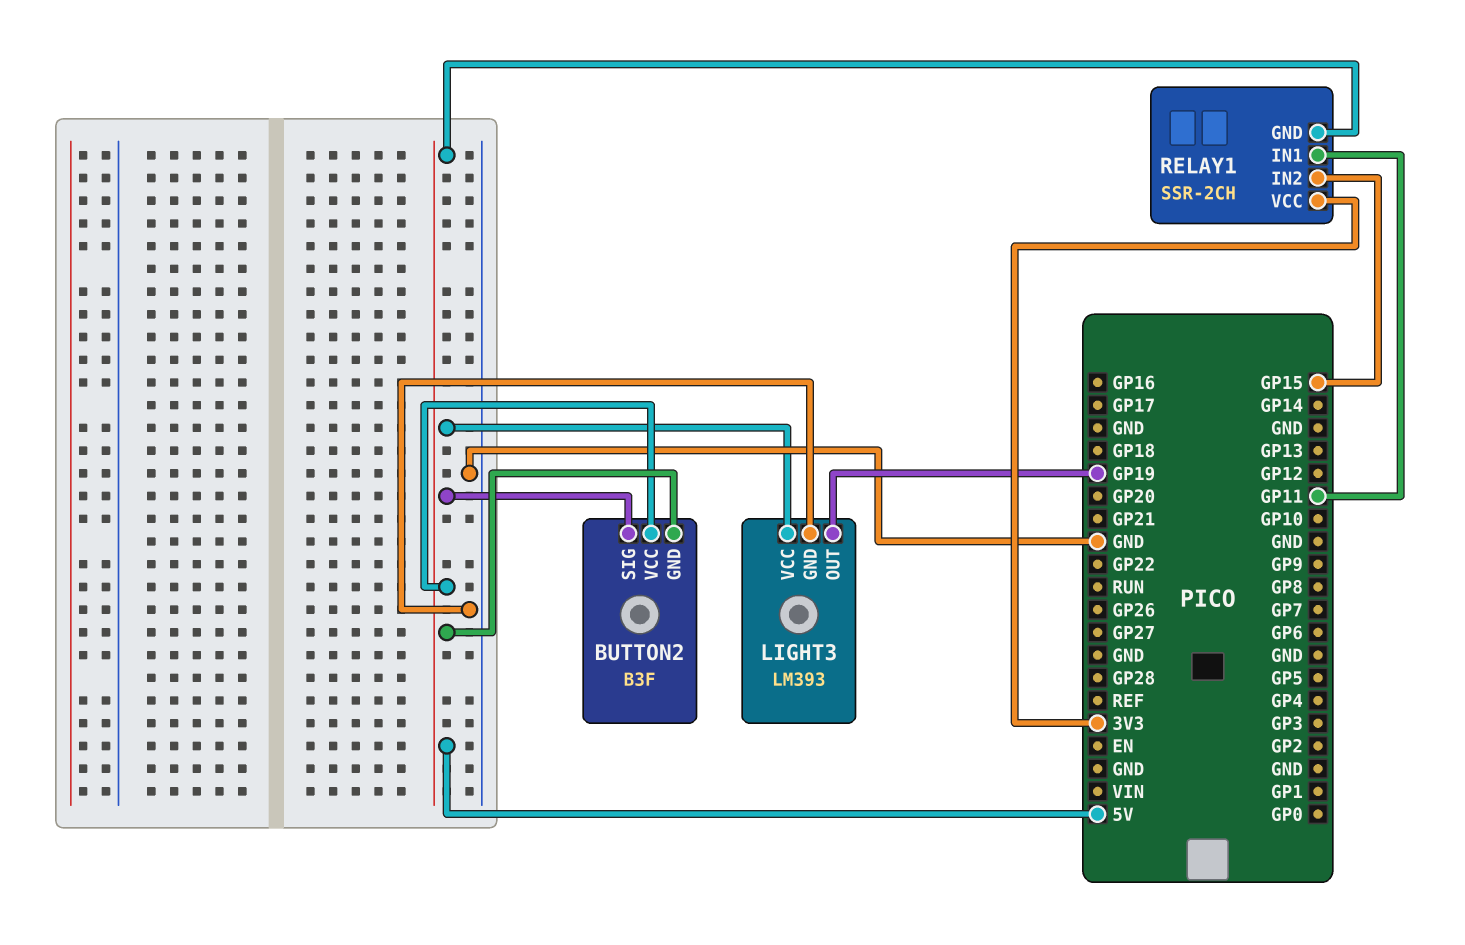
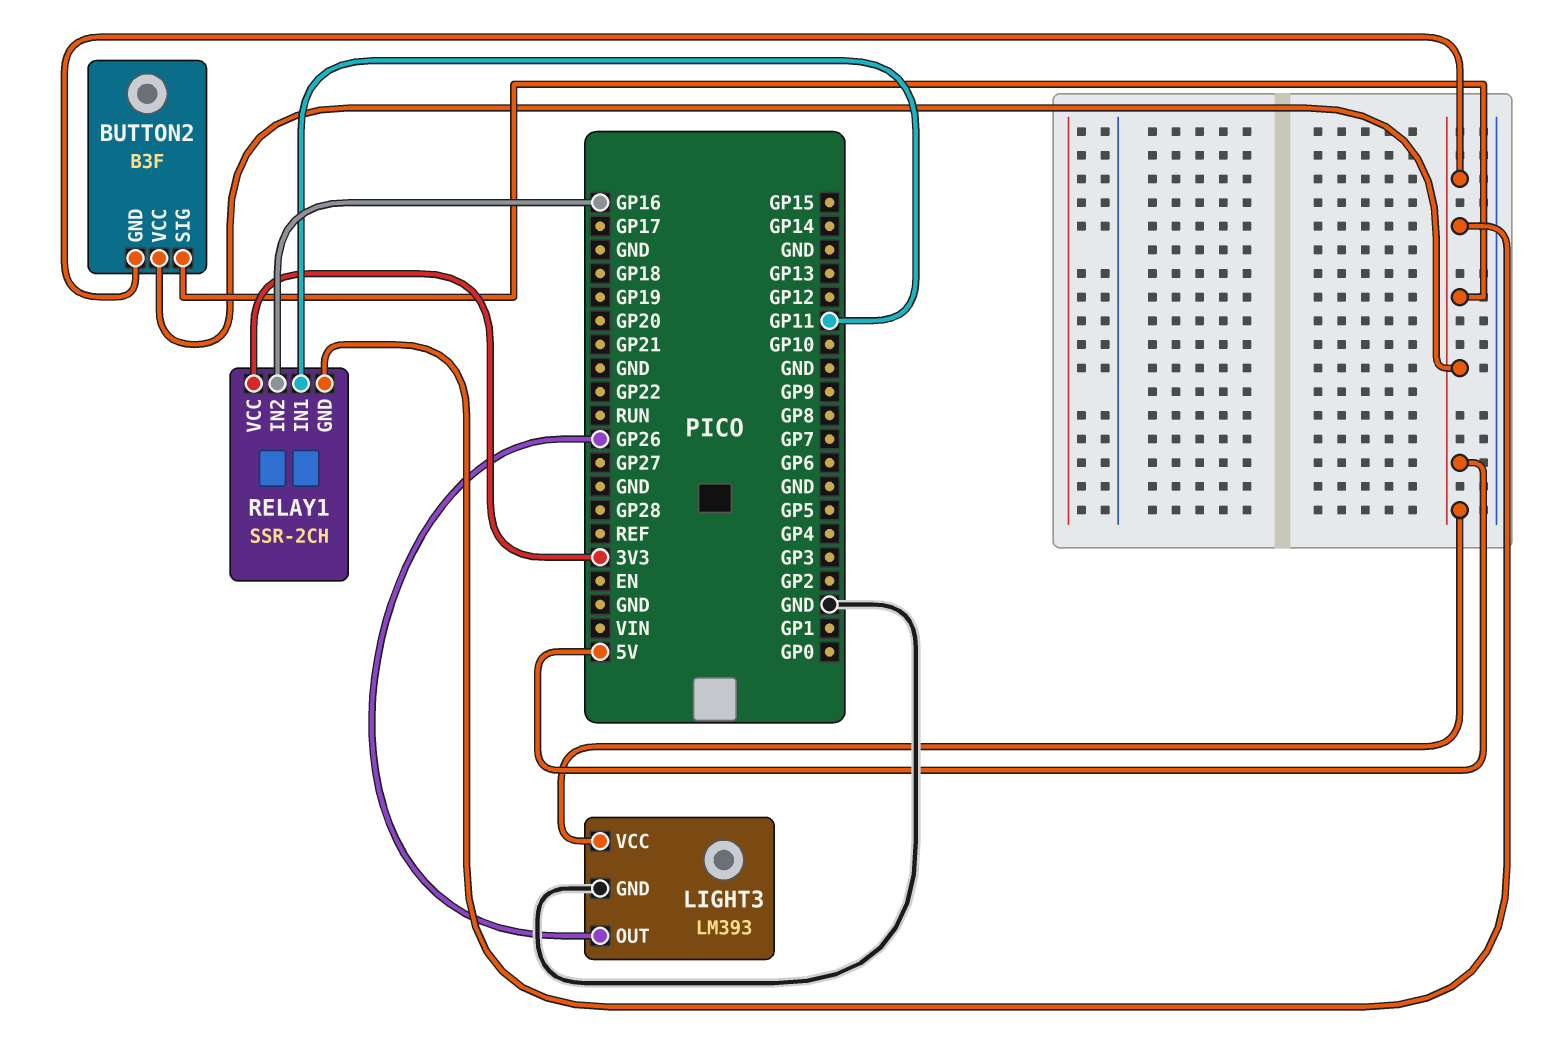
LIGHT3 pin OUT: GP19 -> GP26
RELAY1 pin IN2: GP15 -> GP16

